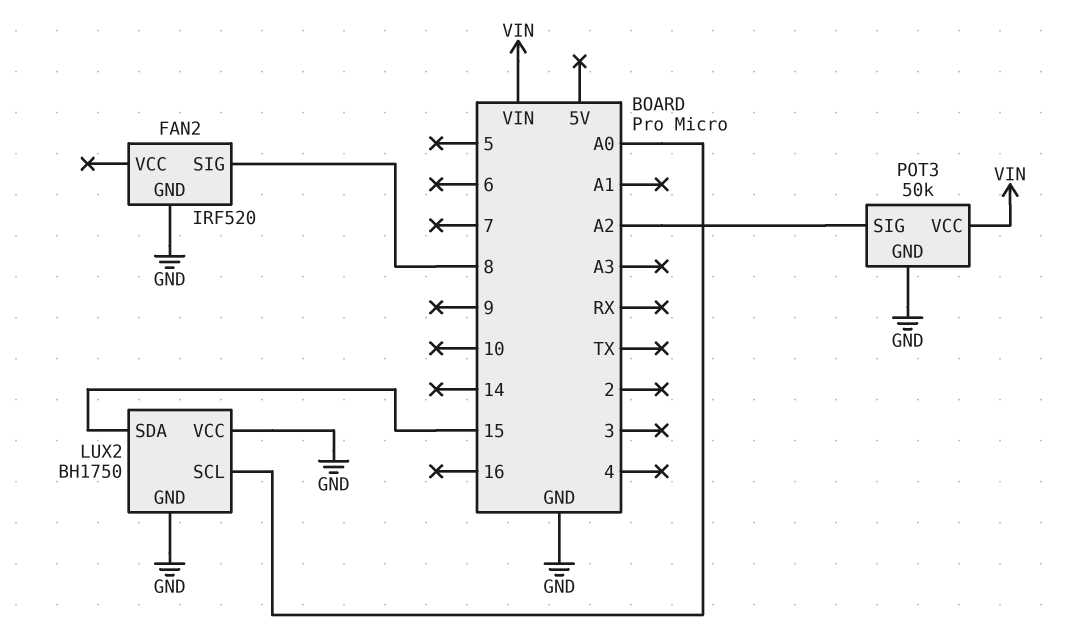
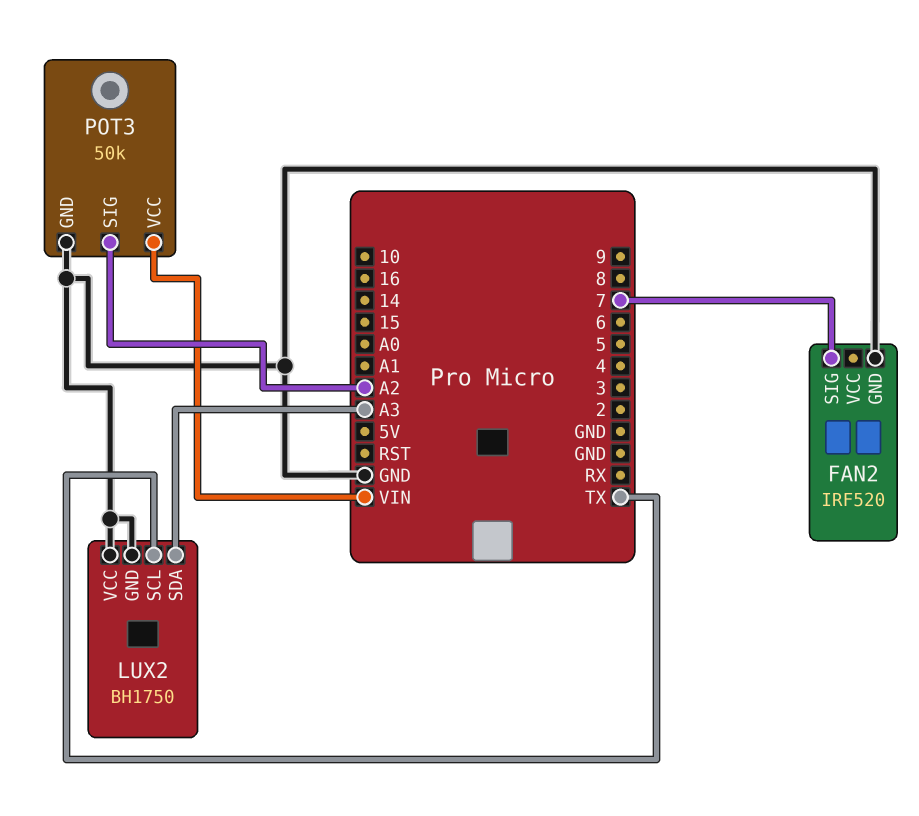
FAN2 pin SIG: 8 -> 7
LUX2 pin SCL: A0 -> TX
LUX2 pin SDA: 15 -> A3

